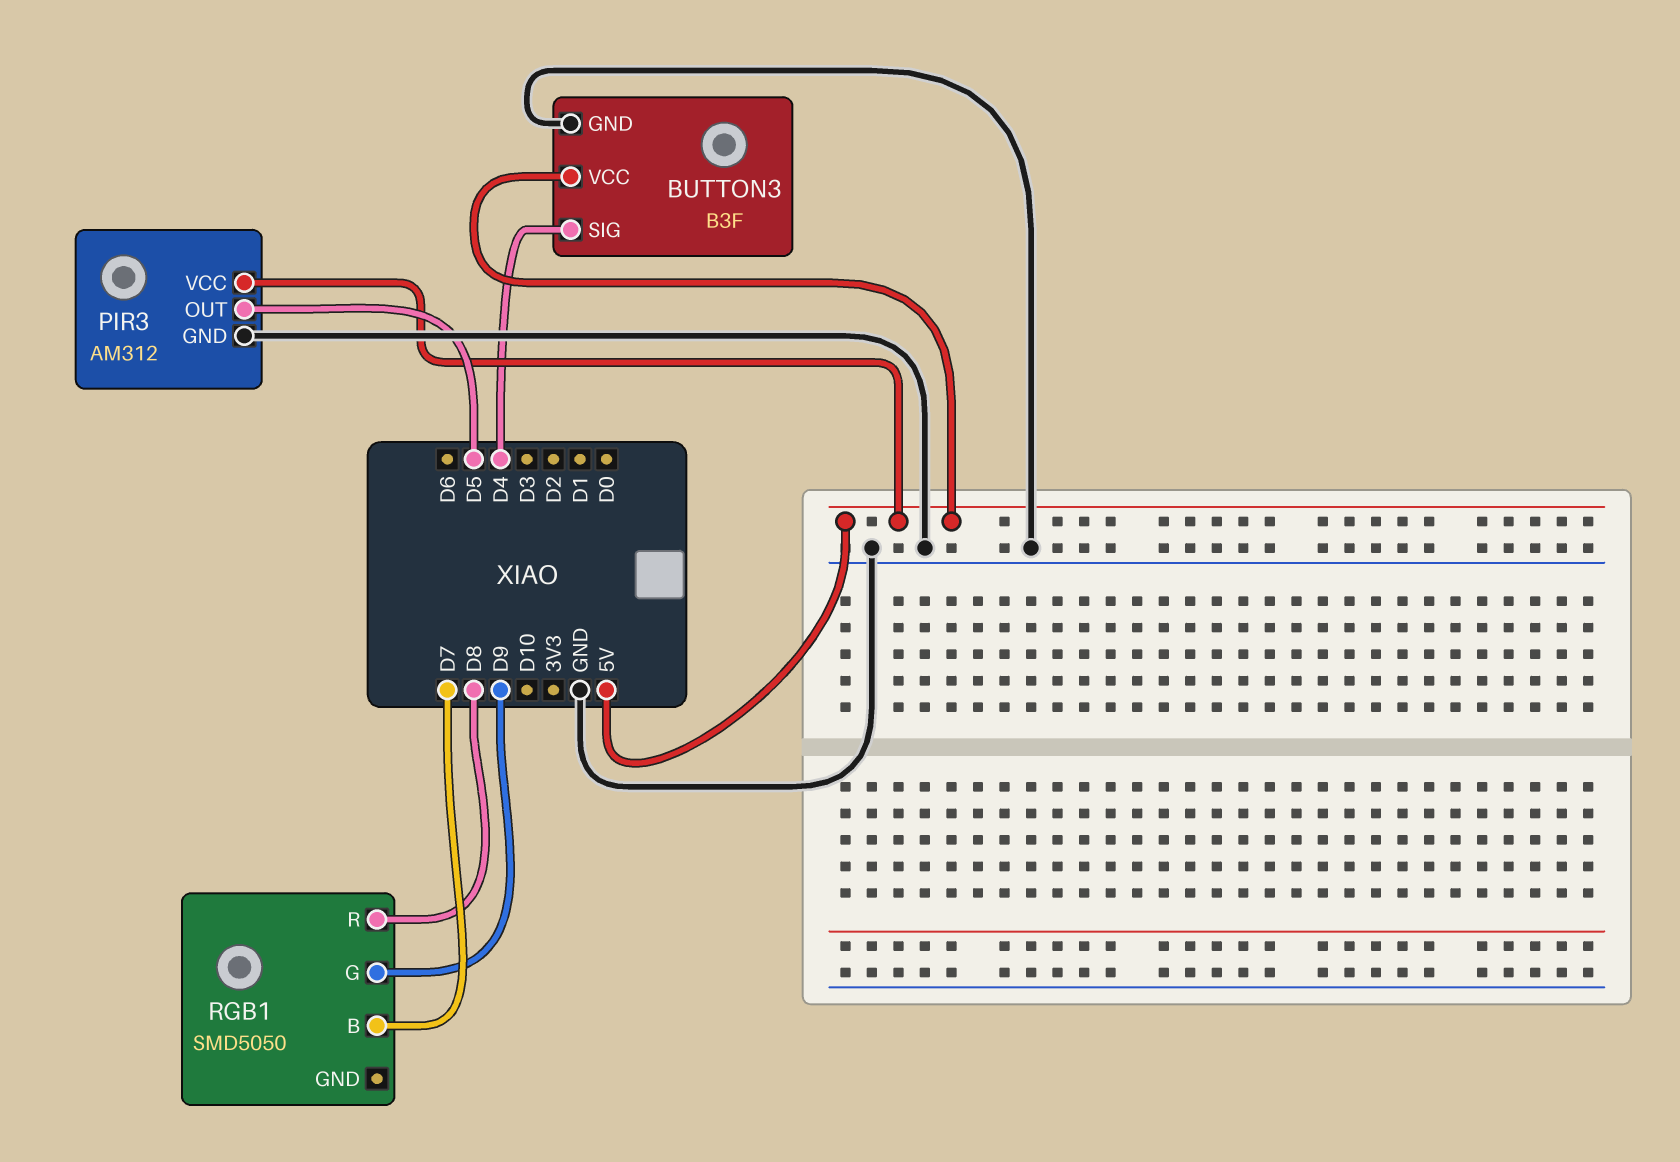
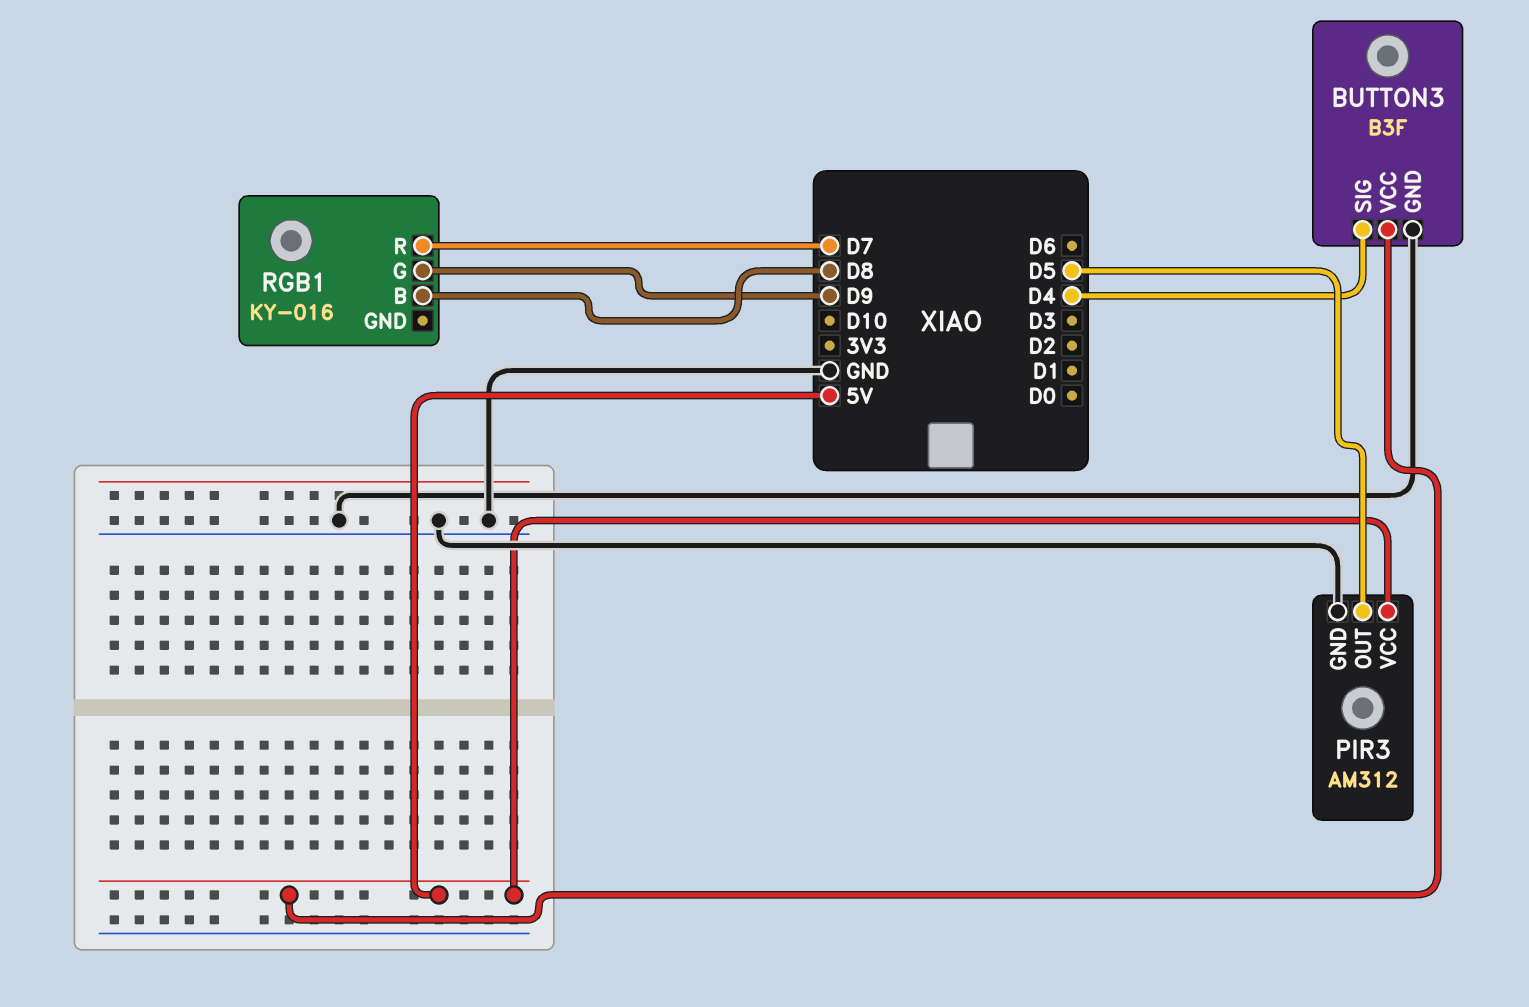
RGB1: SMD5050 -> KY-016
RGB1 pin B: D7 -> D8
RGB1 pin R: D8 -> D7

